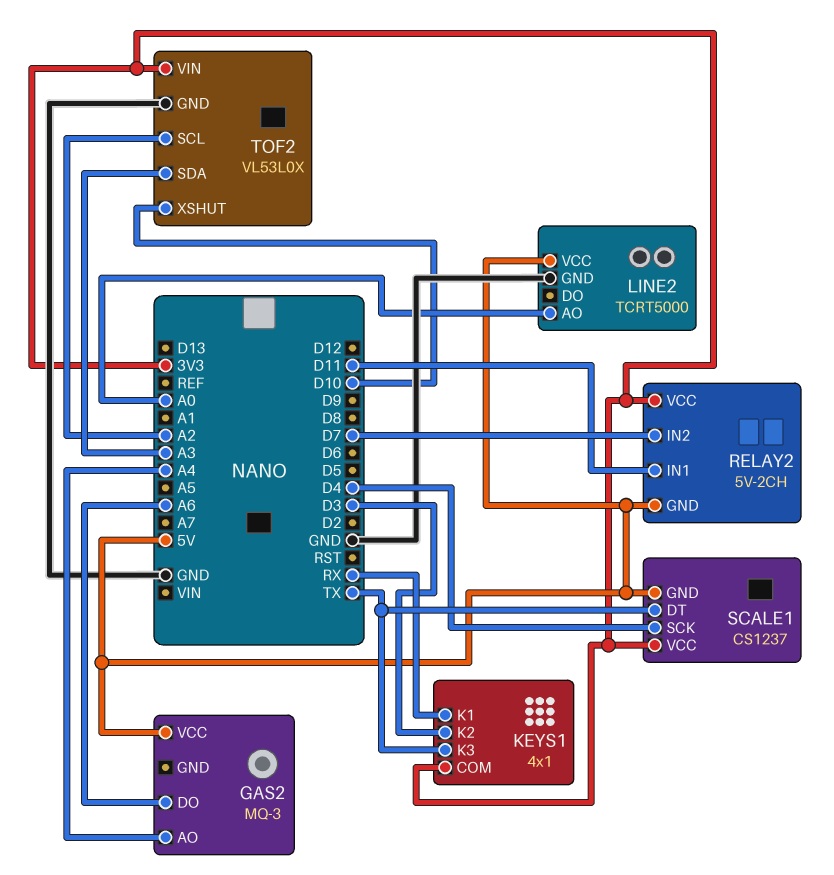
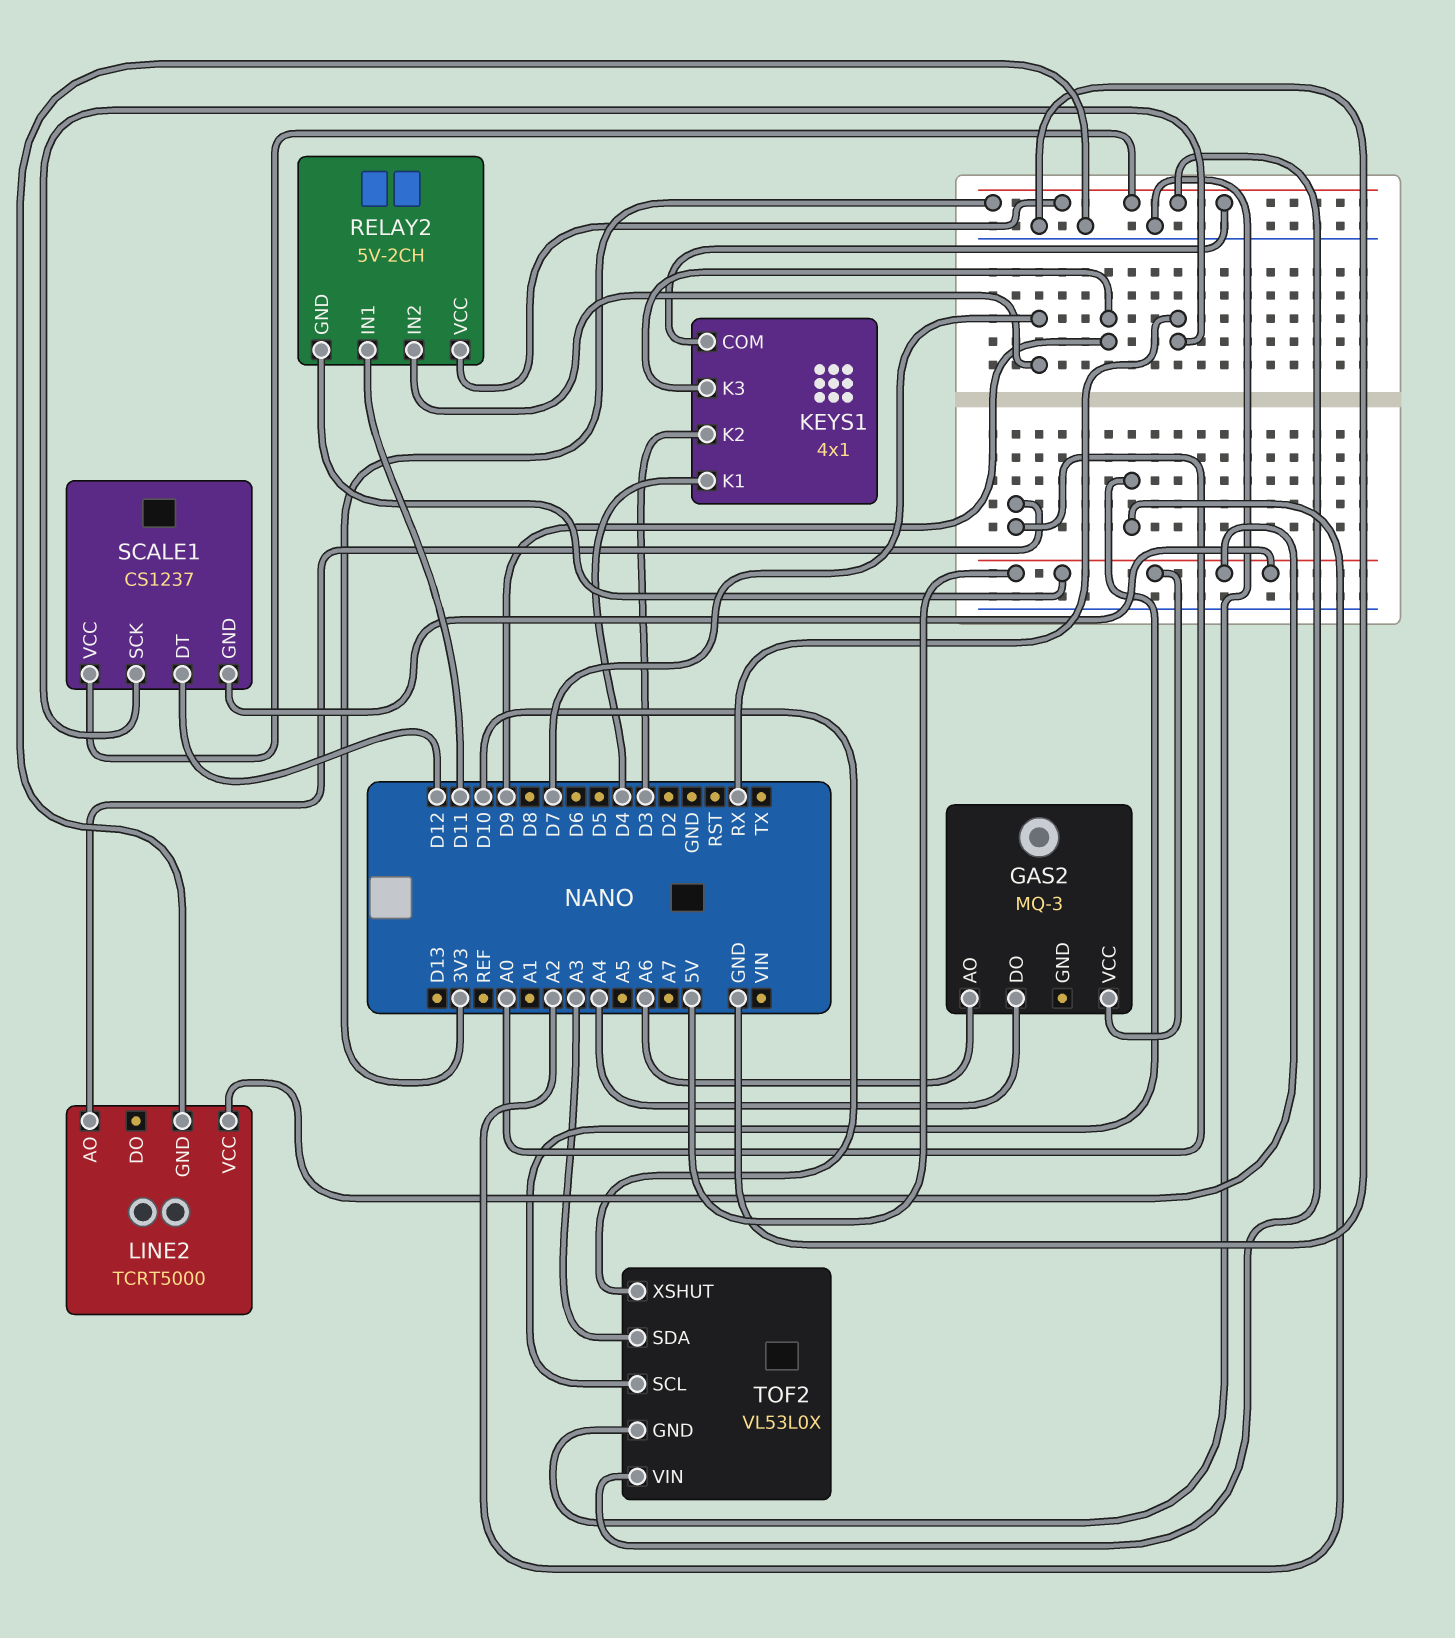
GAS2 pin AO: A4 -> A6
GAS2 pin DO: A6 -> A4
KEYS1 pin K1: RX -> D4
KEYS1 pin K3: TX -> D9
SCALE1 pin DT: TX -> D12
SCALE1 pin SCK: D4 -> RX

